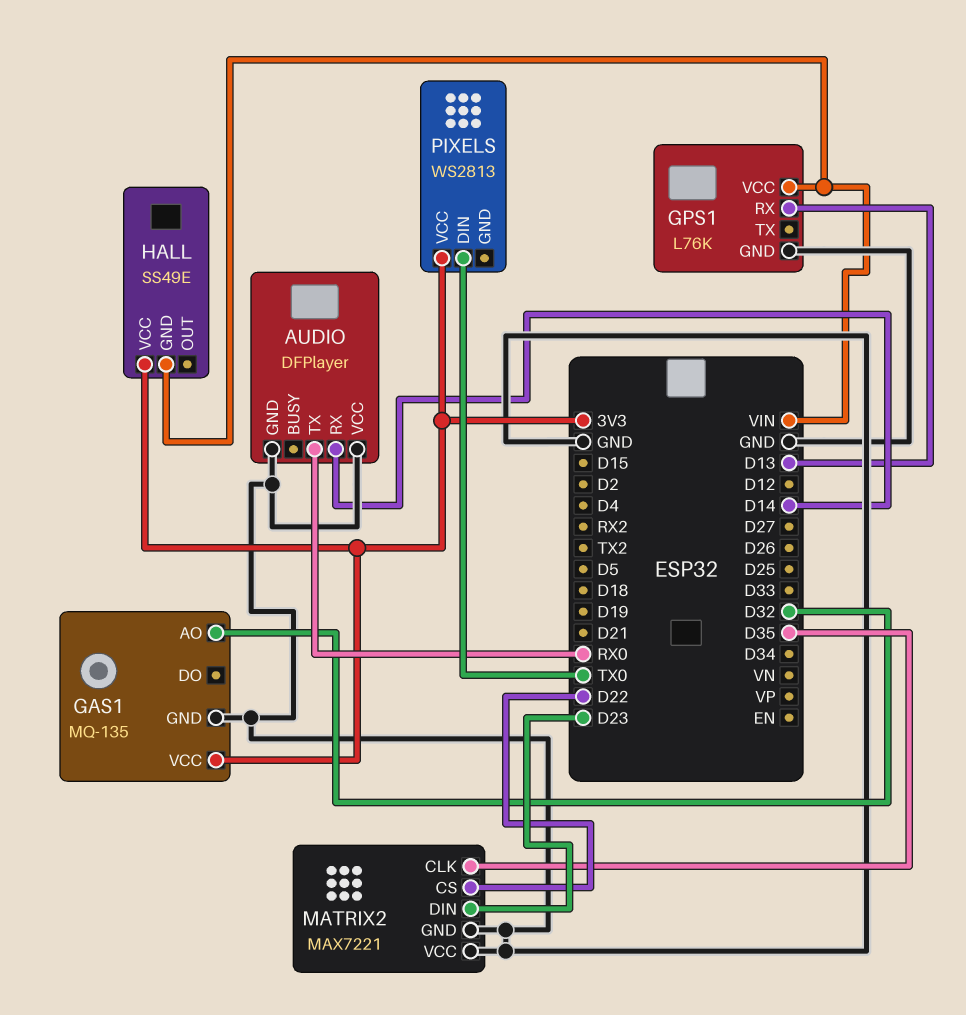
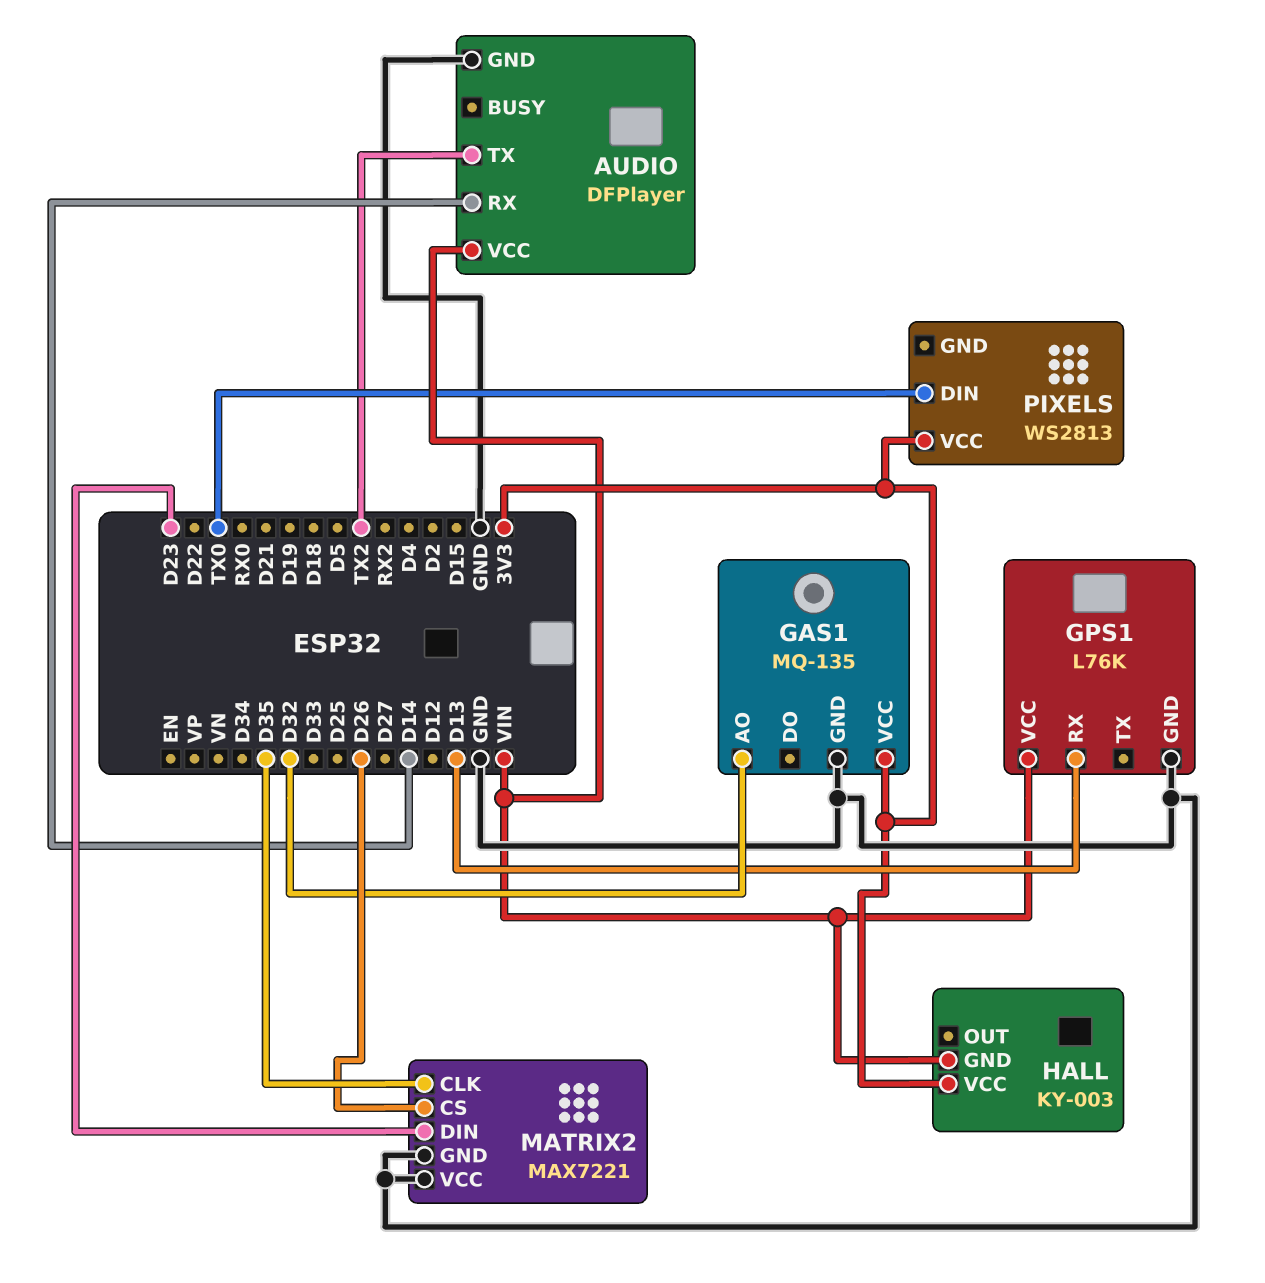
AUDIO pin TX: RX0 -> TX2
AUDIO pin VCC: GND -> VIN
HALL: SS49E -> KY-003
MATRIX2 pin CS: D22 -> D26

